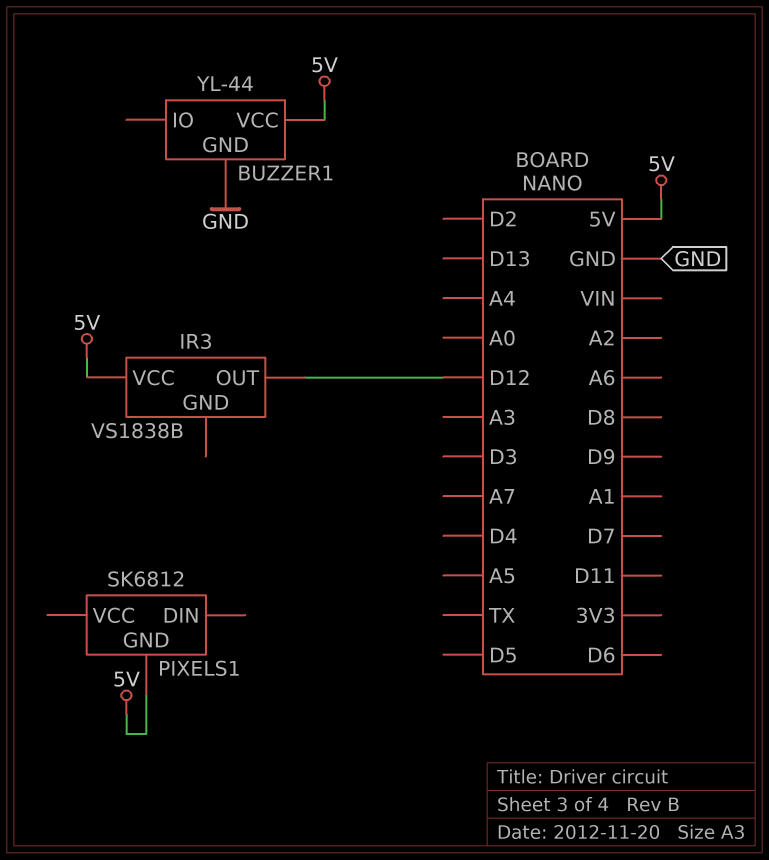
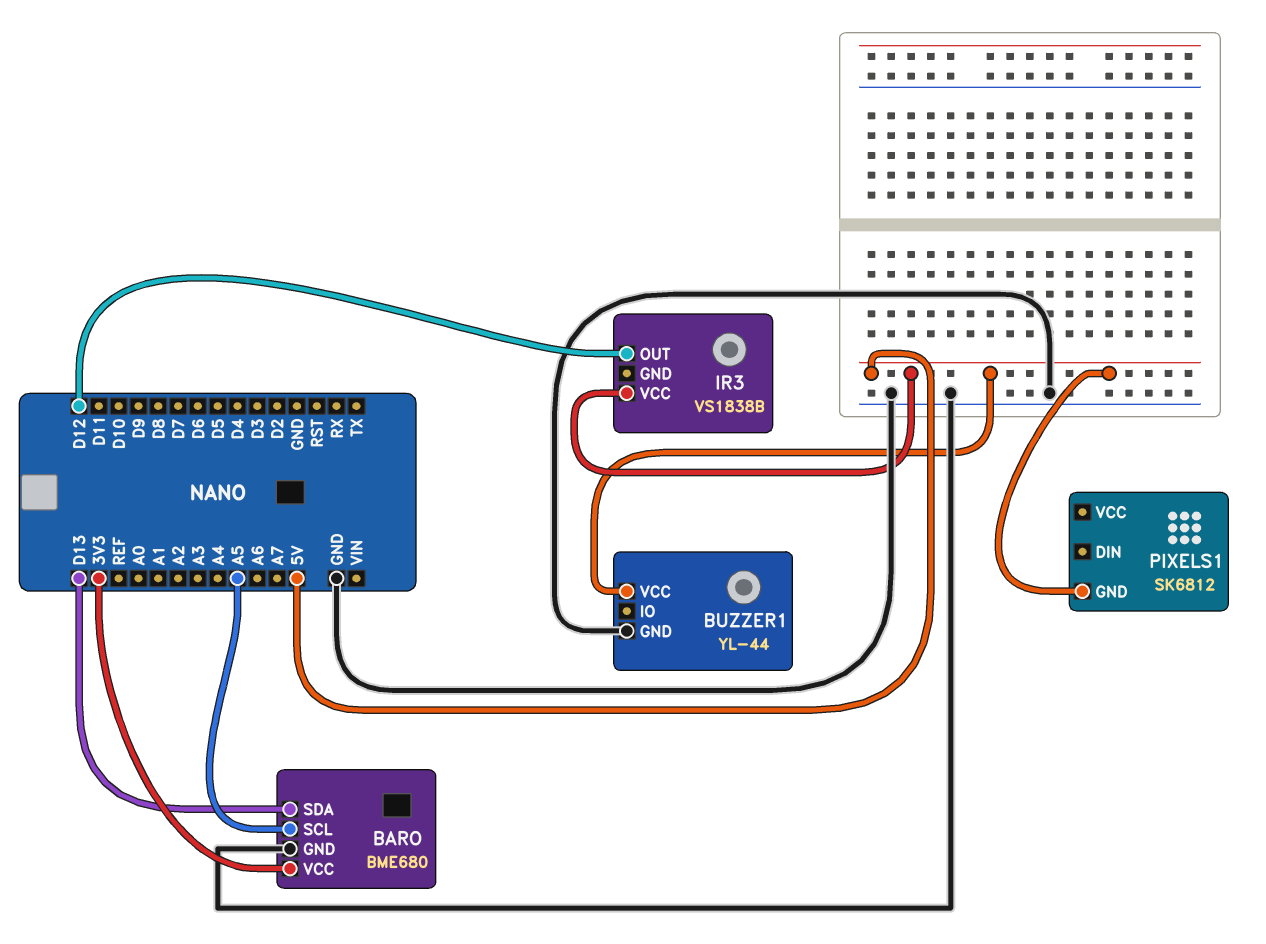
BARO: none -> BME680
BARO pin GND: none -> GND
BARO pin SCL: none -> A5
BARO pin SDA: none -> D13
BARO pin VCC: none -> 3V3

